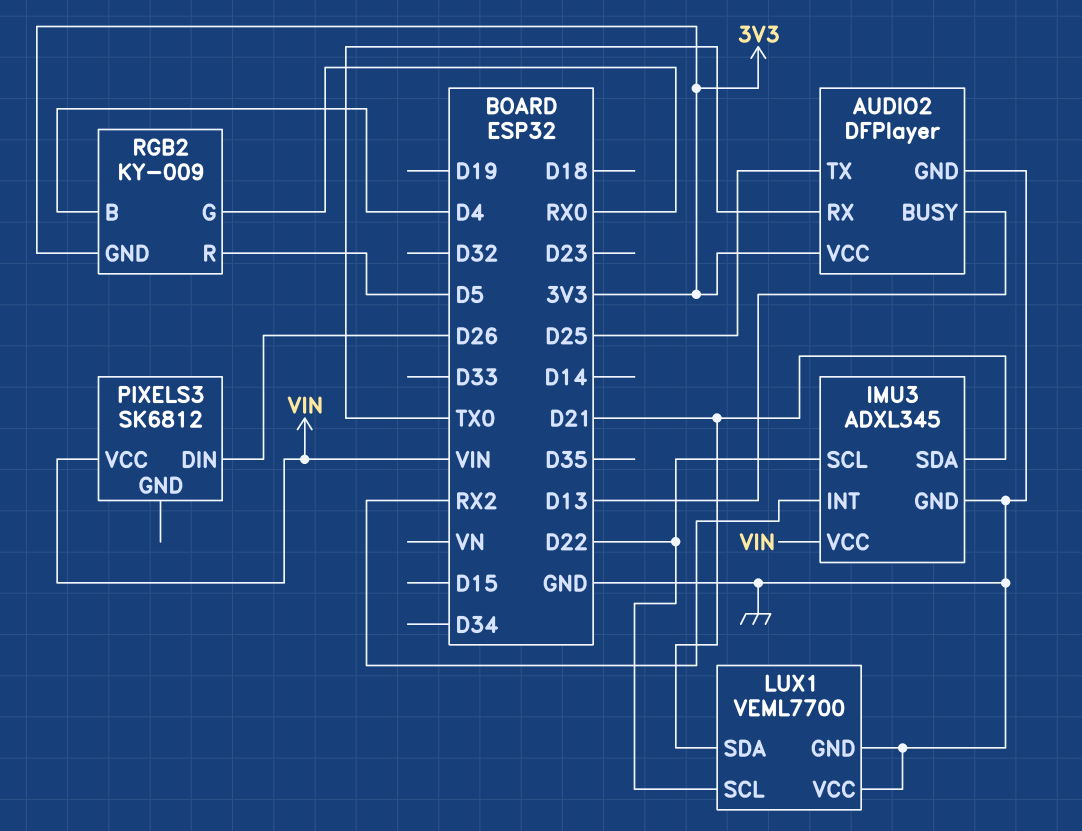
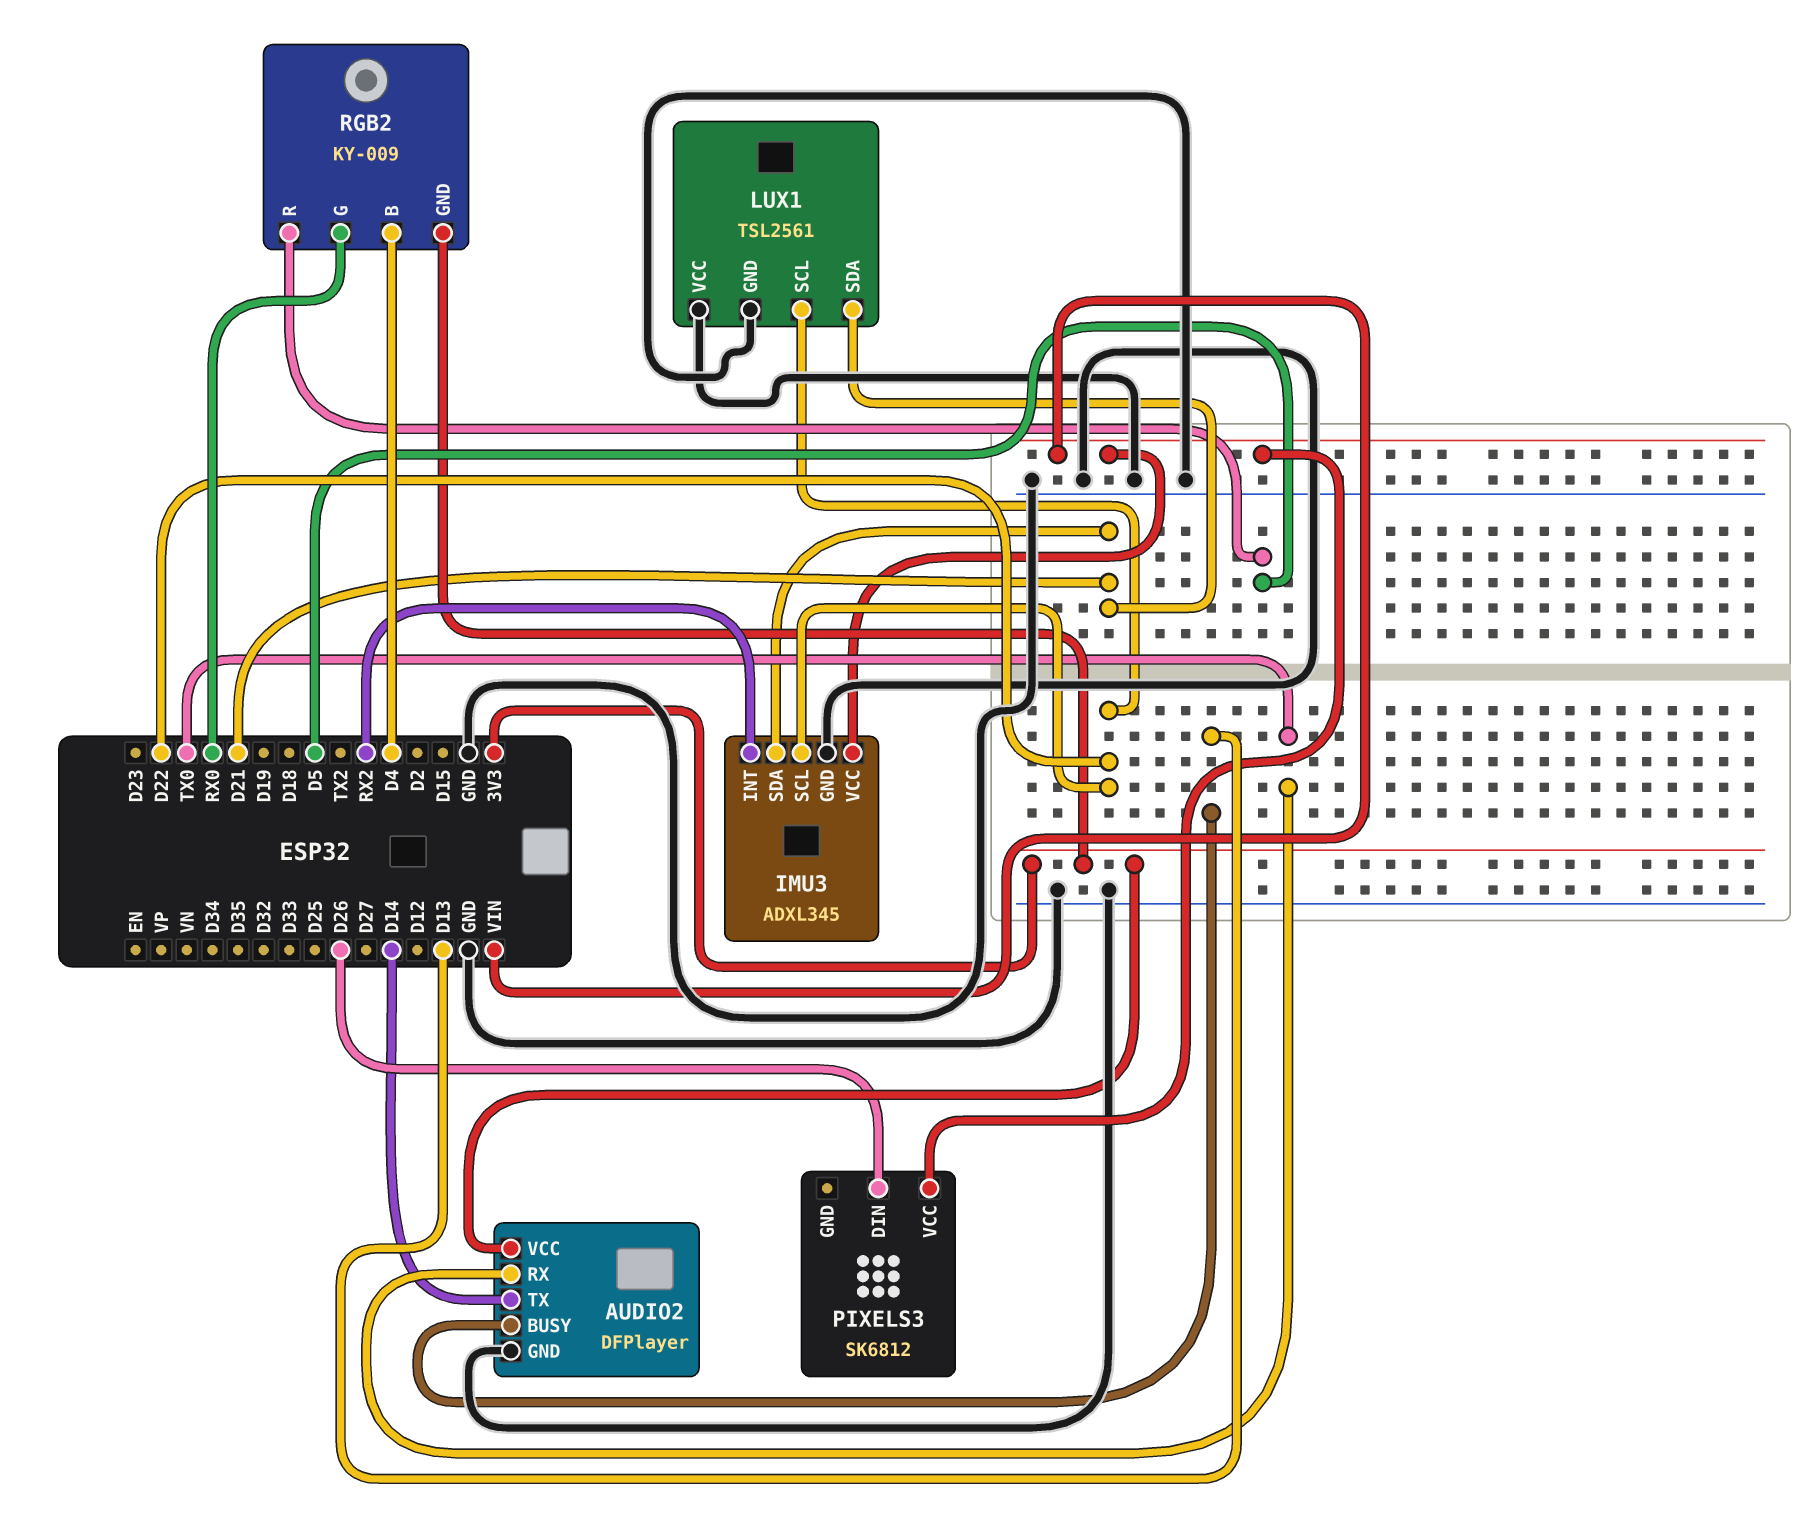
AUDIO2 pin TX: D25 -> D14
LUX1: VEML7700 -> TSL2561

